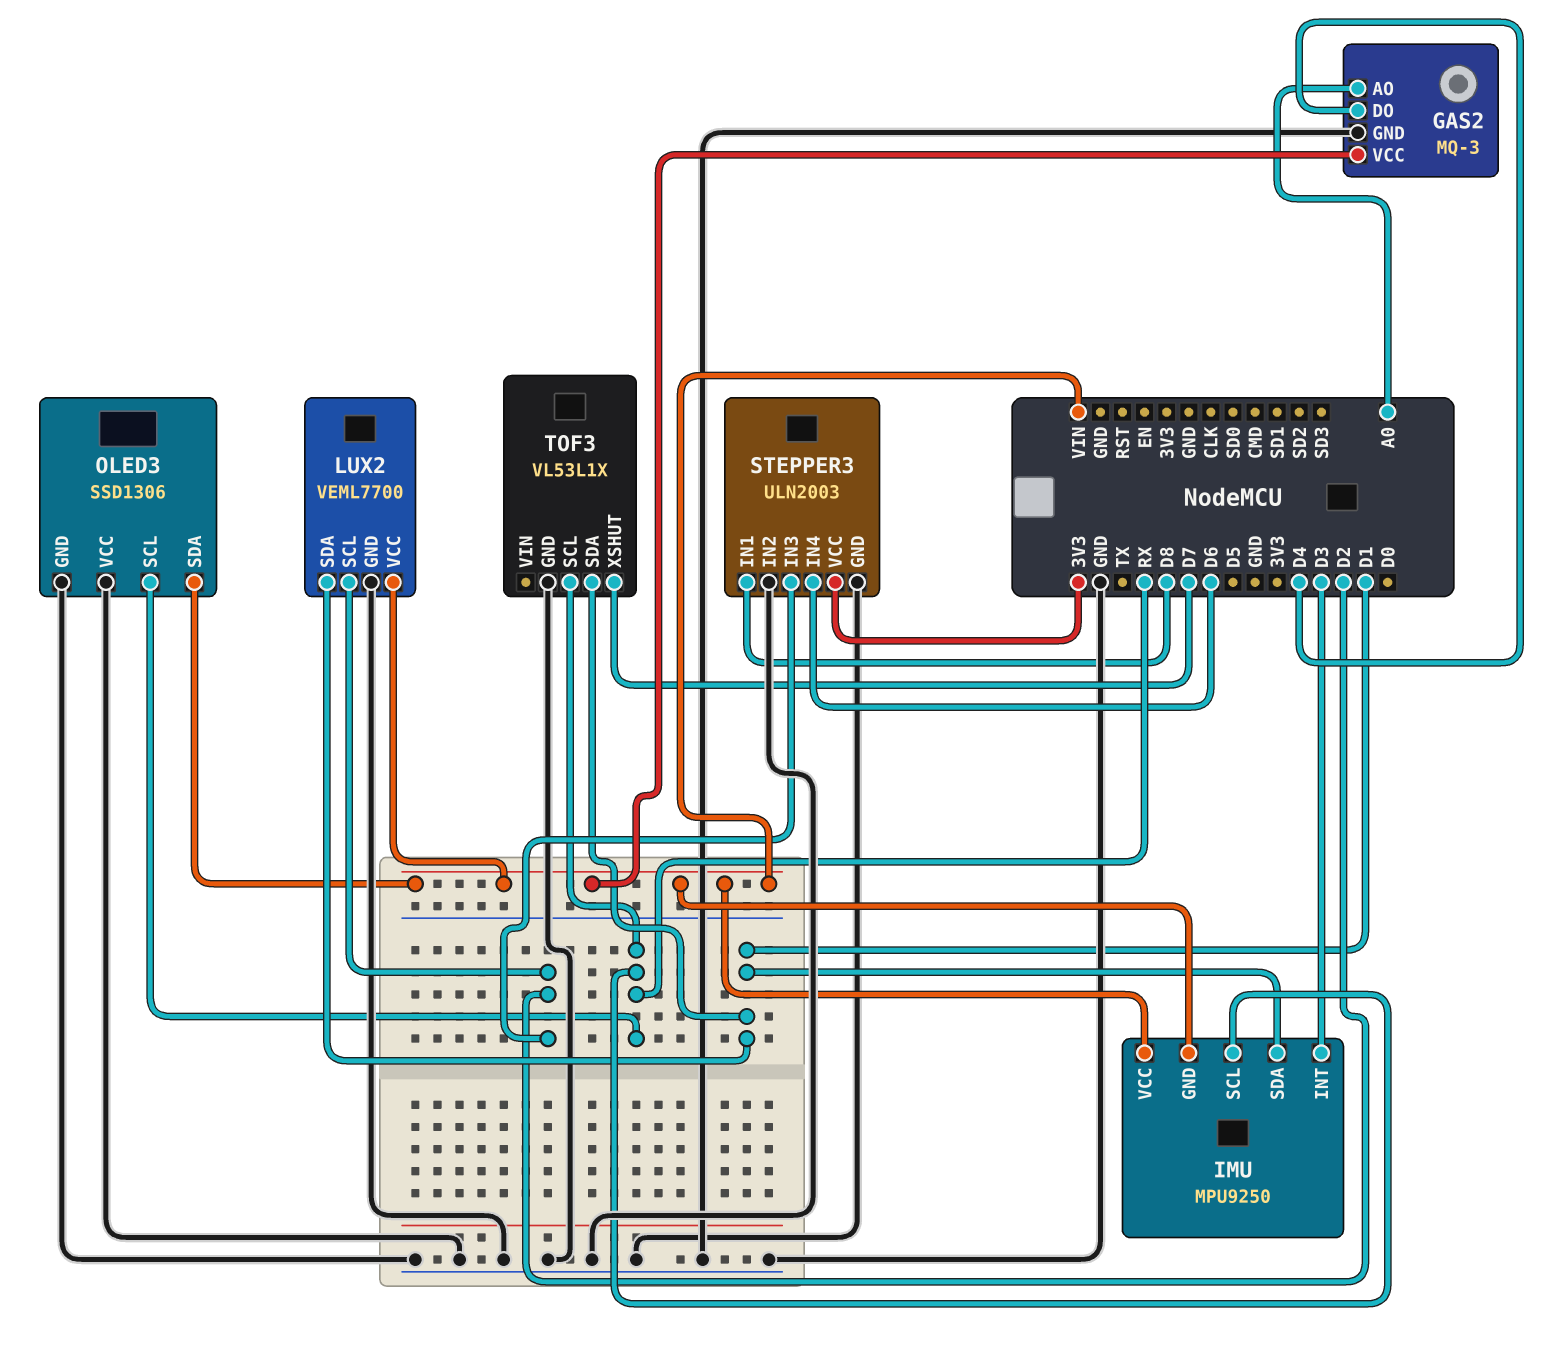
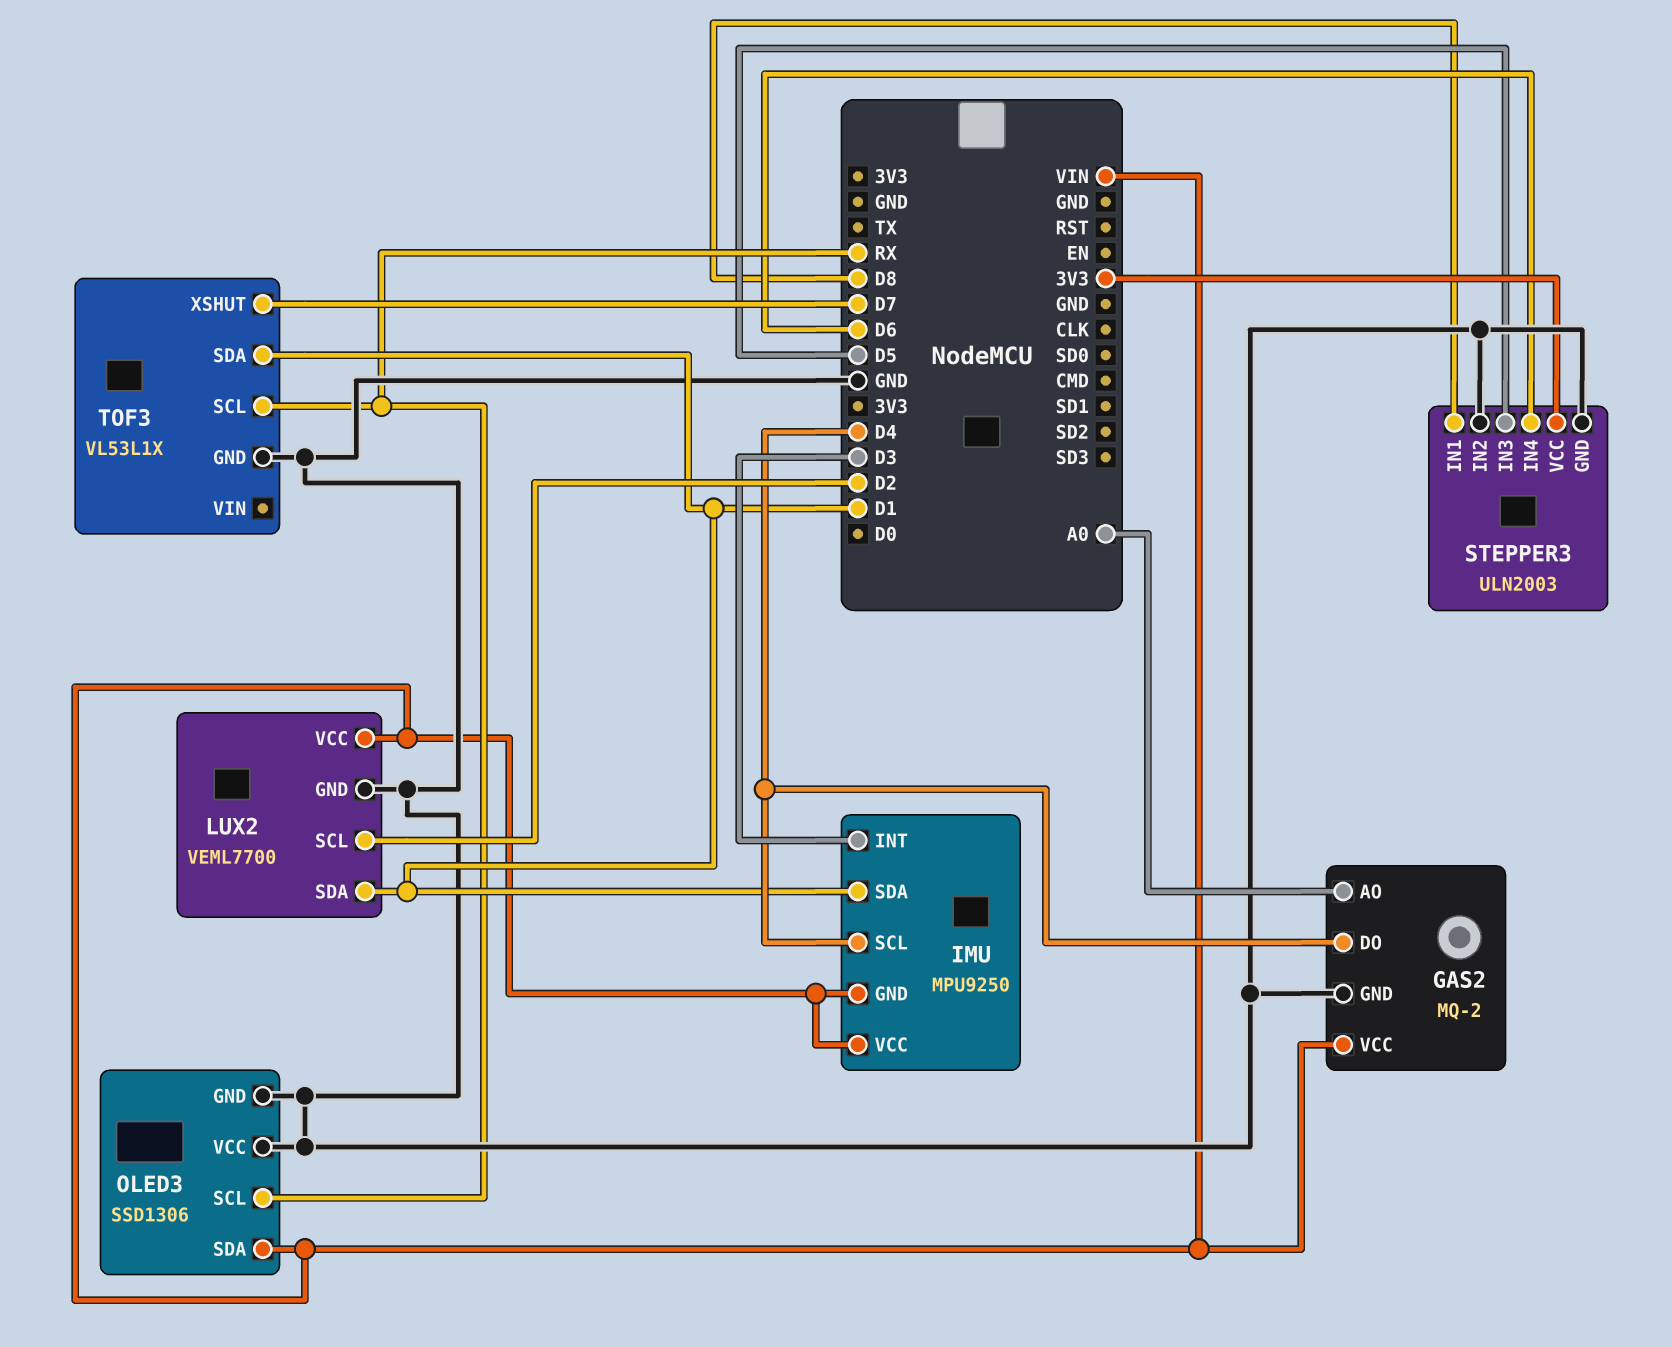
GAS2: MQ-3 -> MQ-2
IMU pin SCL: RX -> D4
STEPPER3 pin IN3: D2 -> D5

